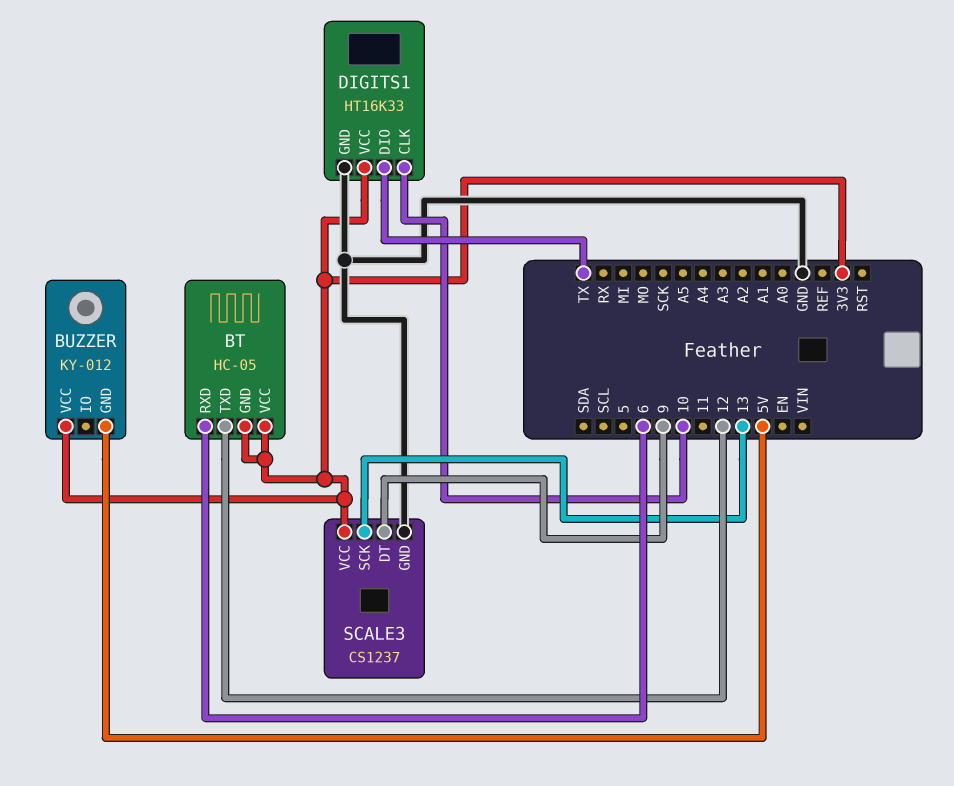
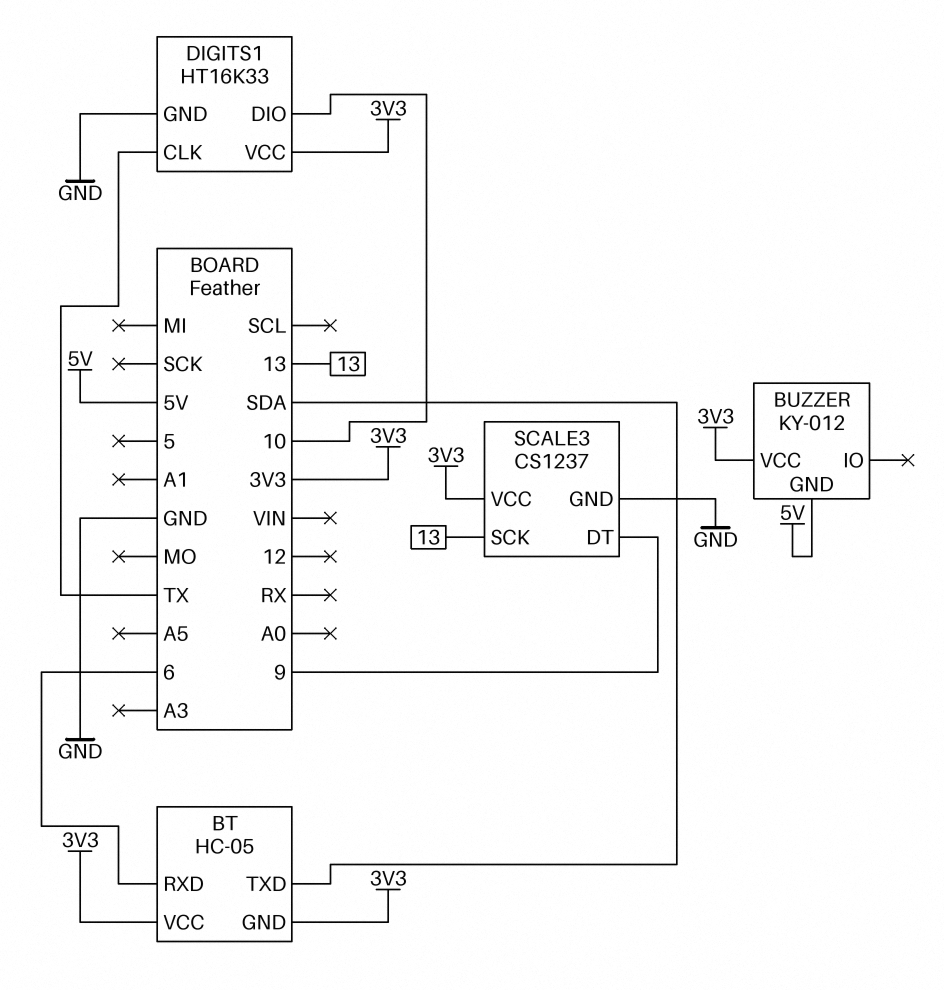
BT pin TXD: 12 -> SDA
DIGITS1 pin CLK: 10 -> TX
DIGITS1 pin DIO: TX -> 10

